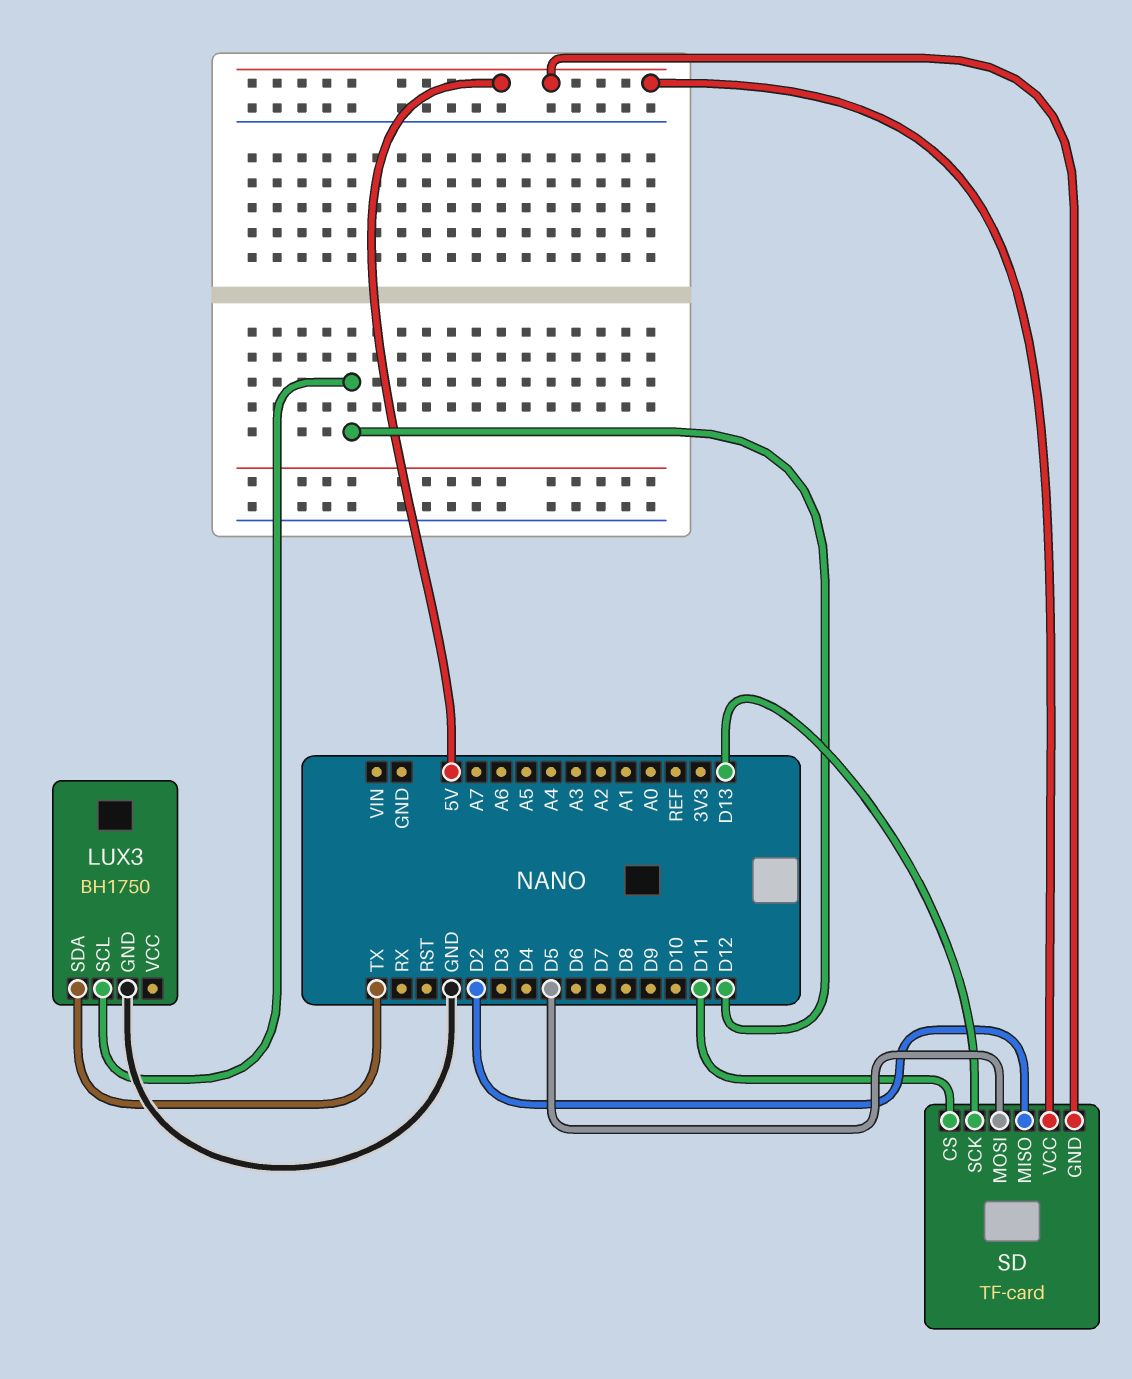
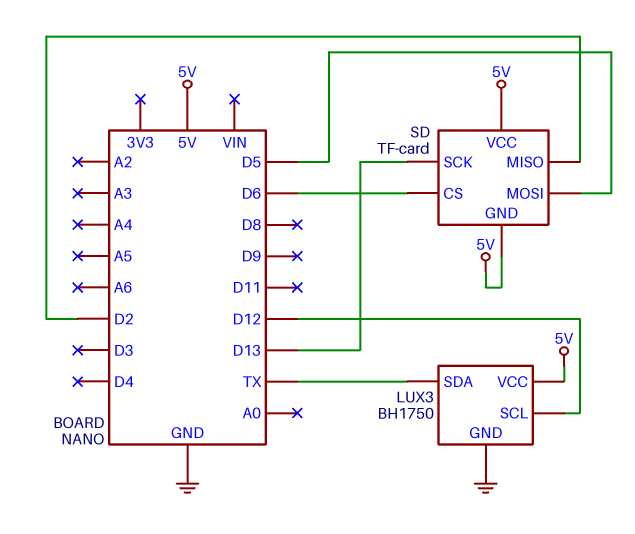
LUX3 pin VCC: none -> 5V
SD pin CS: D11 -> D6

